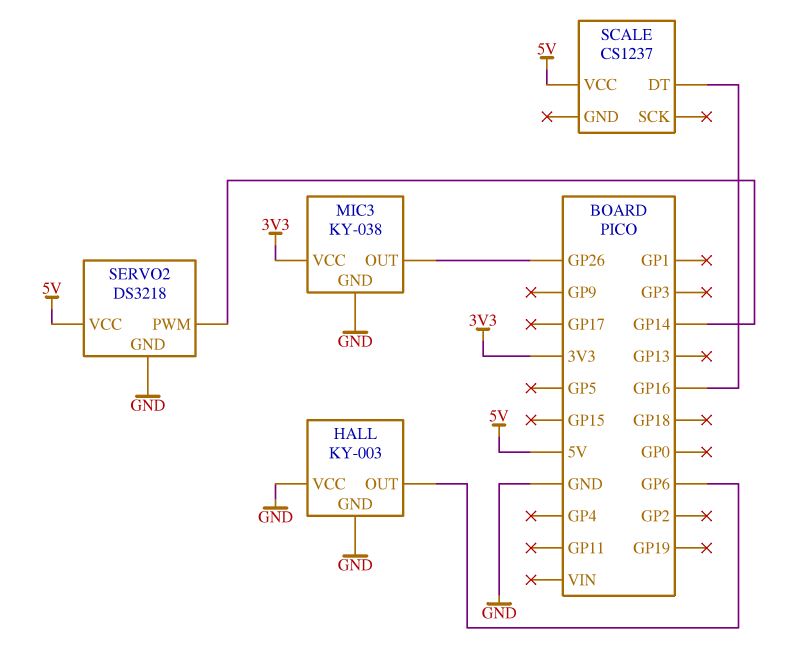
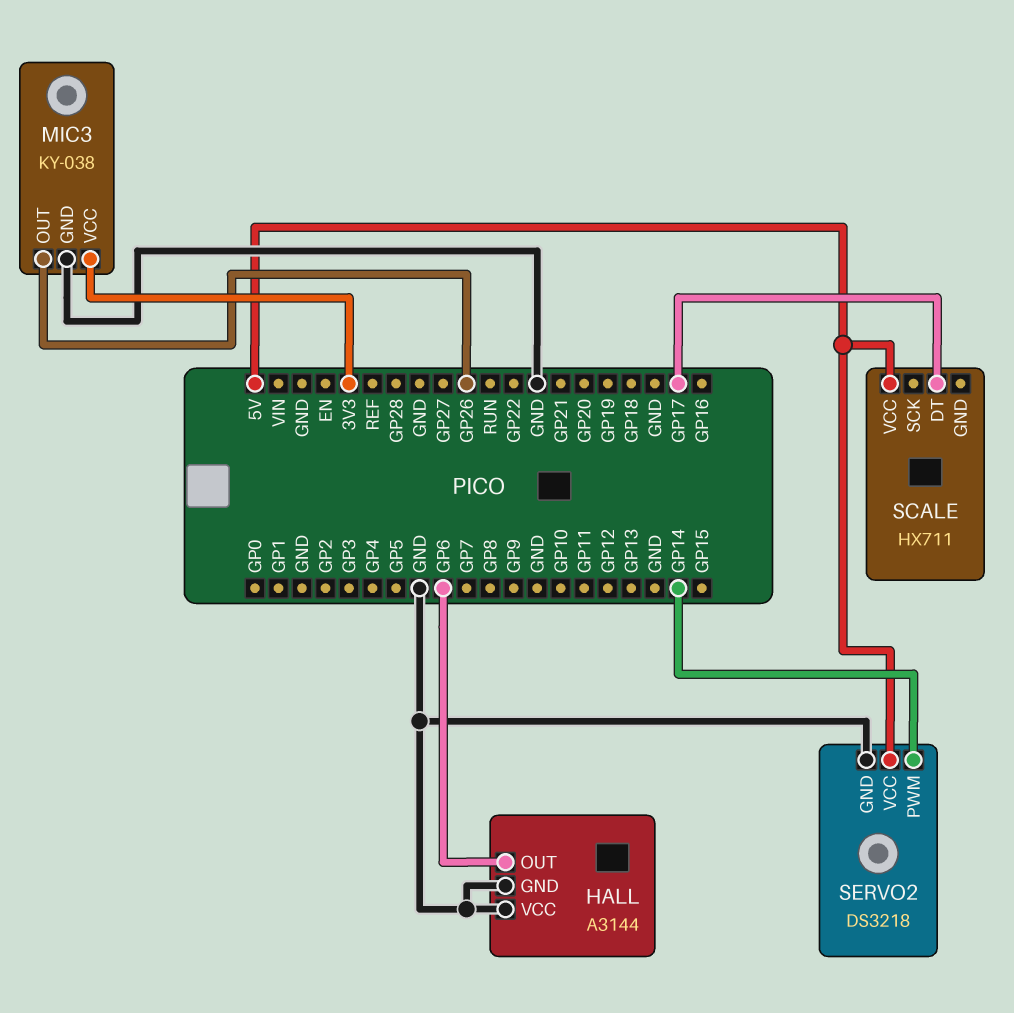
HALL: KY-003 -> A3144
SCALE: CS1237 -> HX711
SCALE pin DT: GP16 -> GP17

